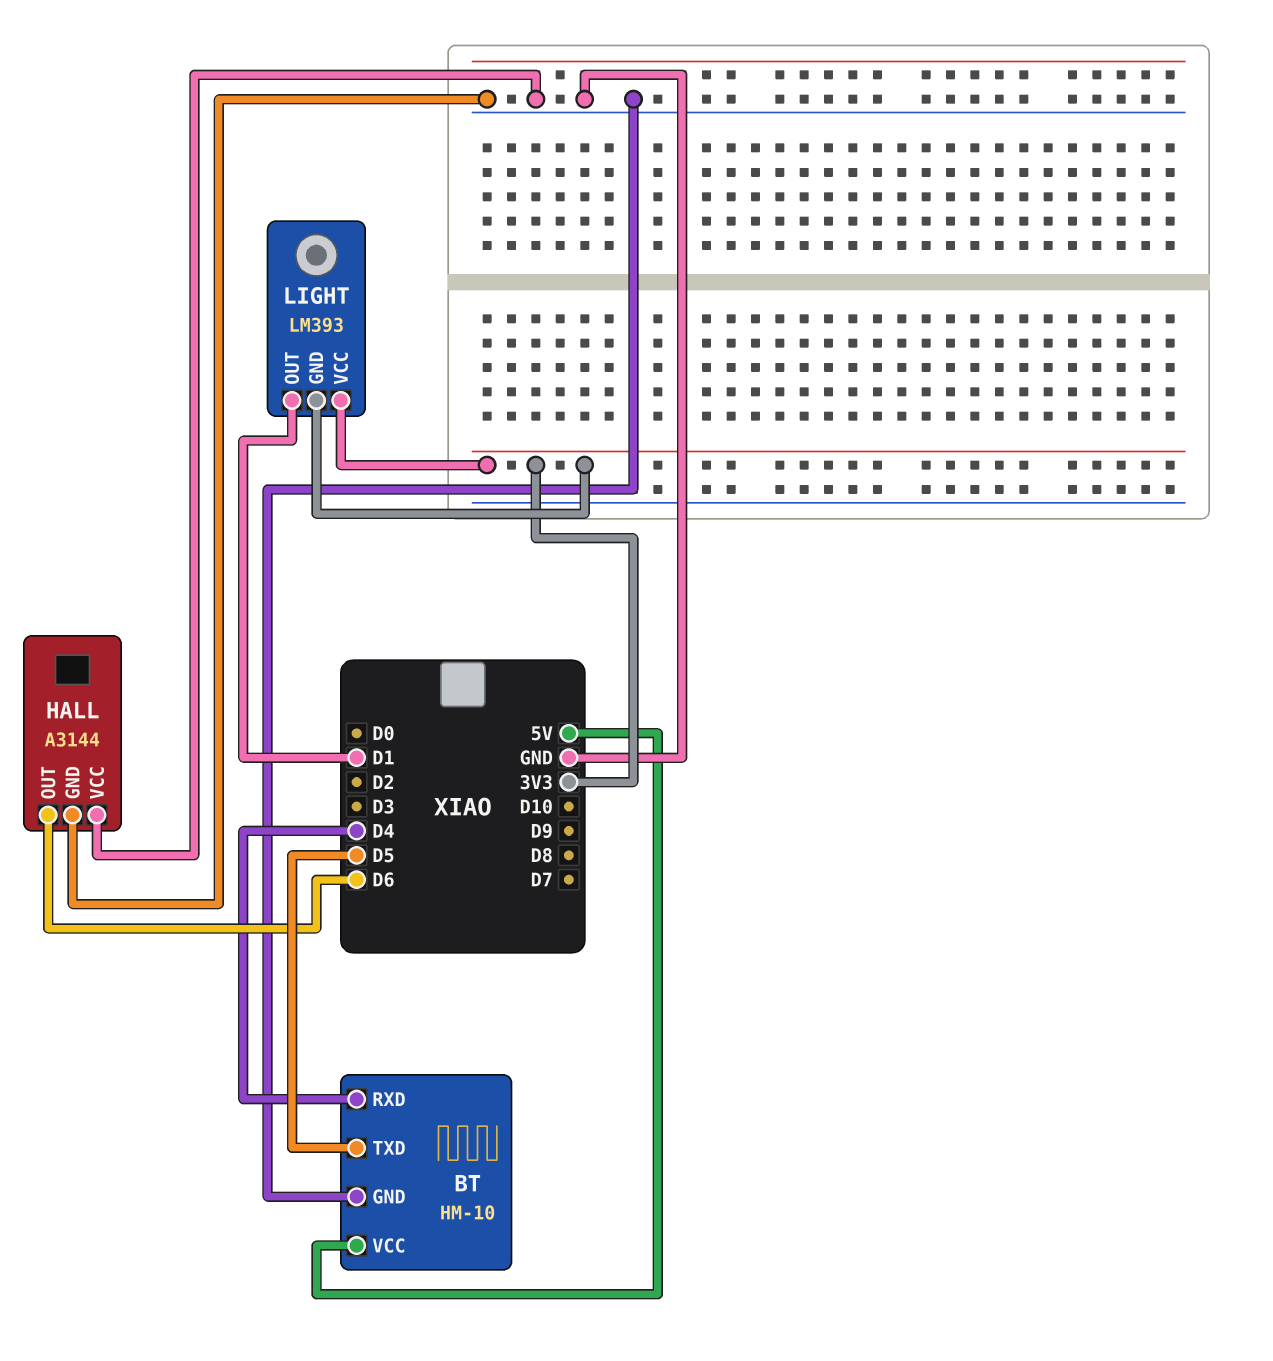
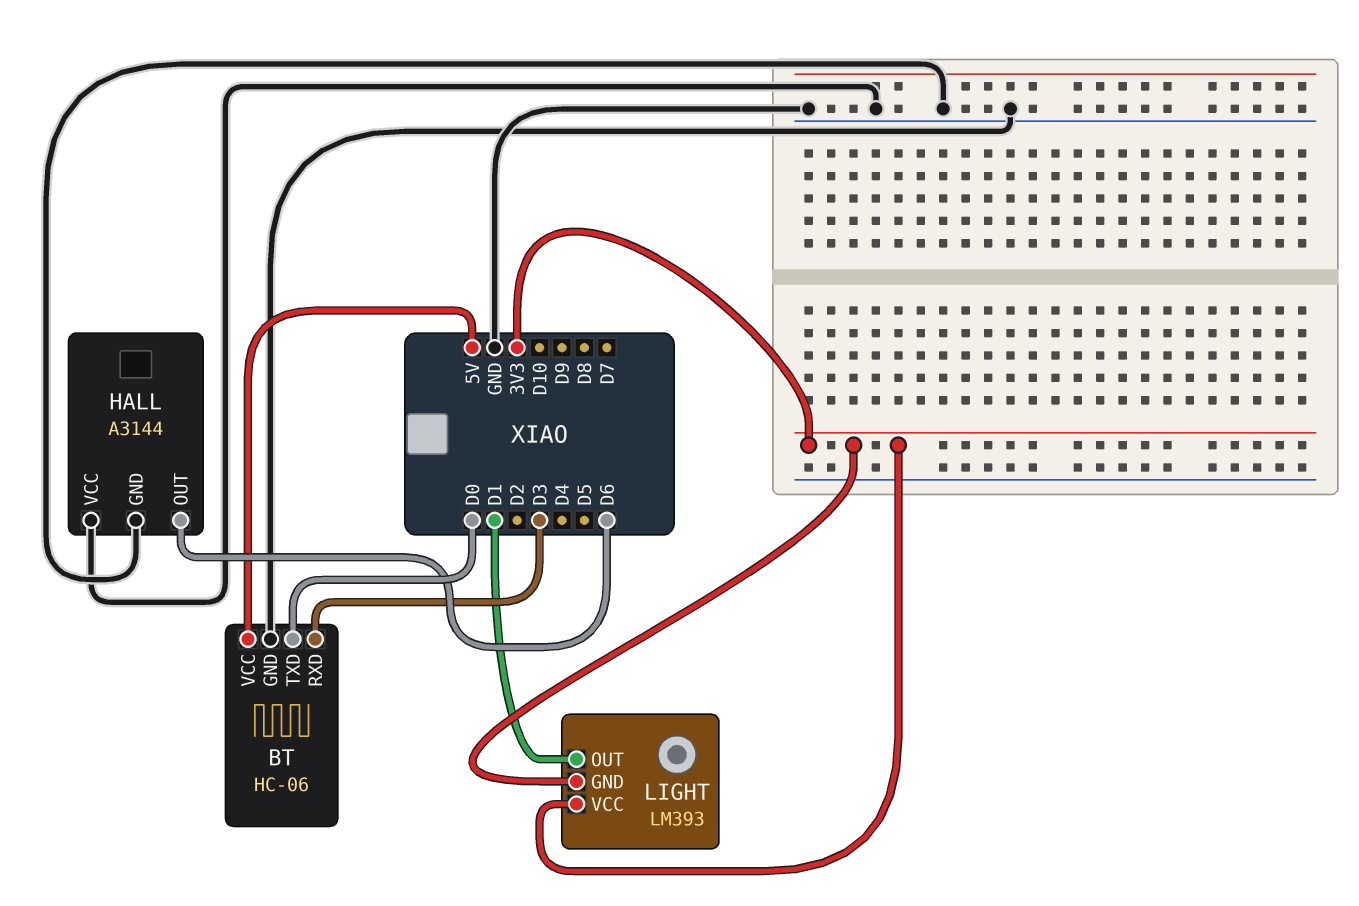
BT: HM-10 -> HC-06
BT pin RXD: D4 -> D3
BT pin TXD: D5 -> D0

